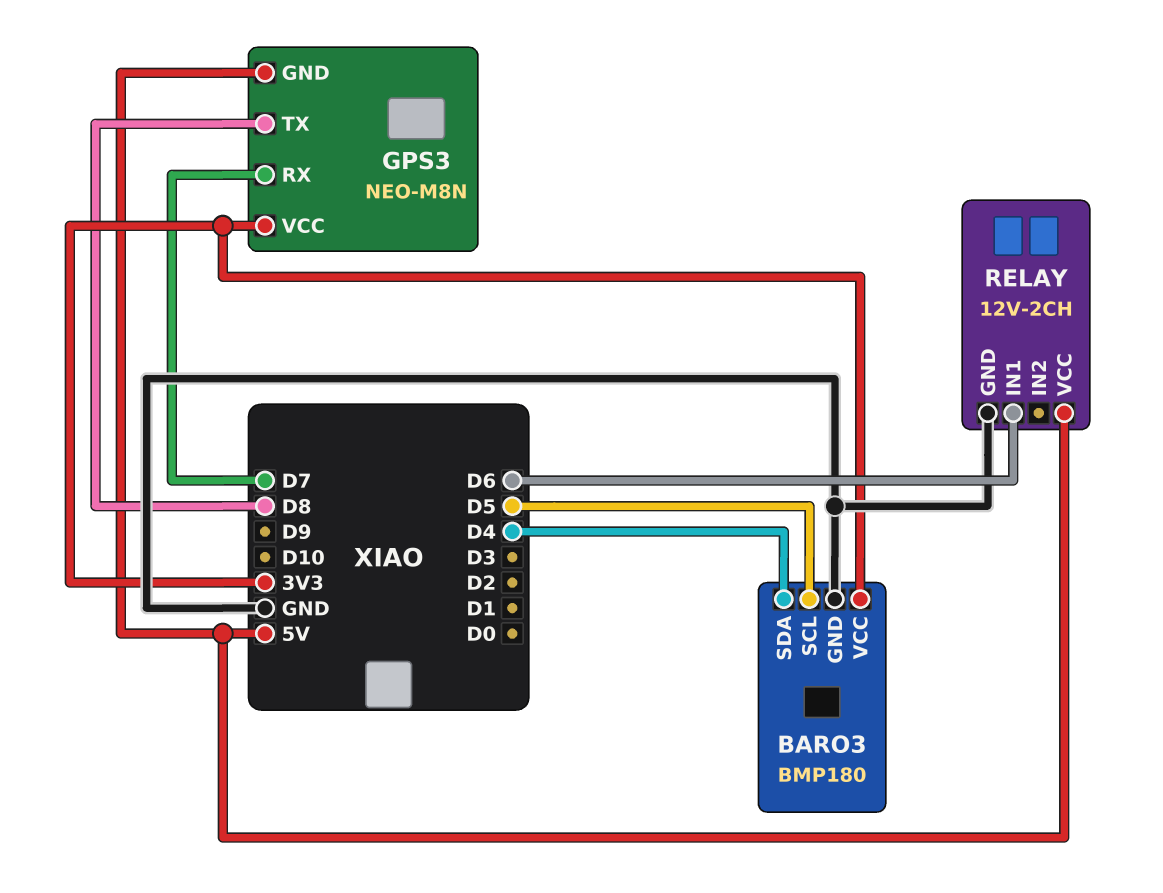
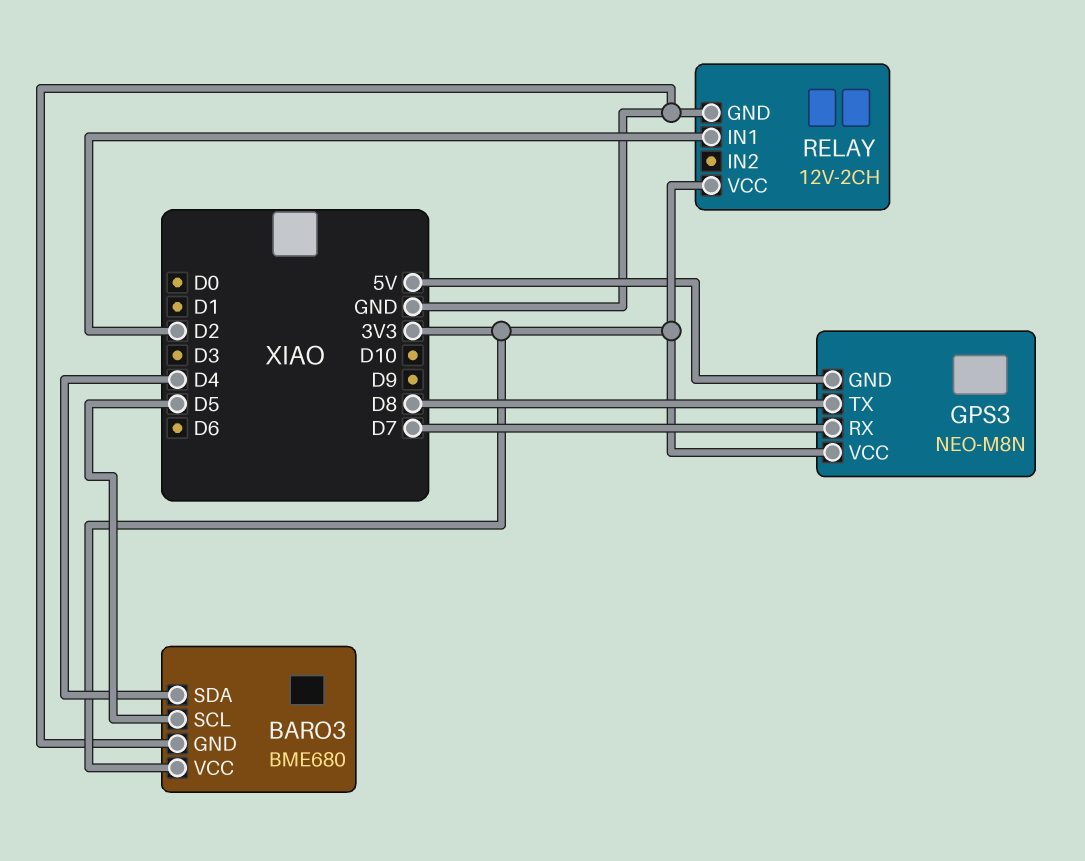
BARO3: BMP180 -> BME680
RELAY pin IN1: D6 -> D2
RELAY pin VCC: 5V -> 3V3

